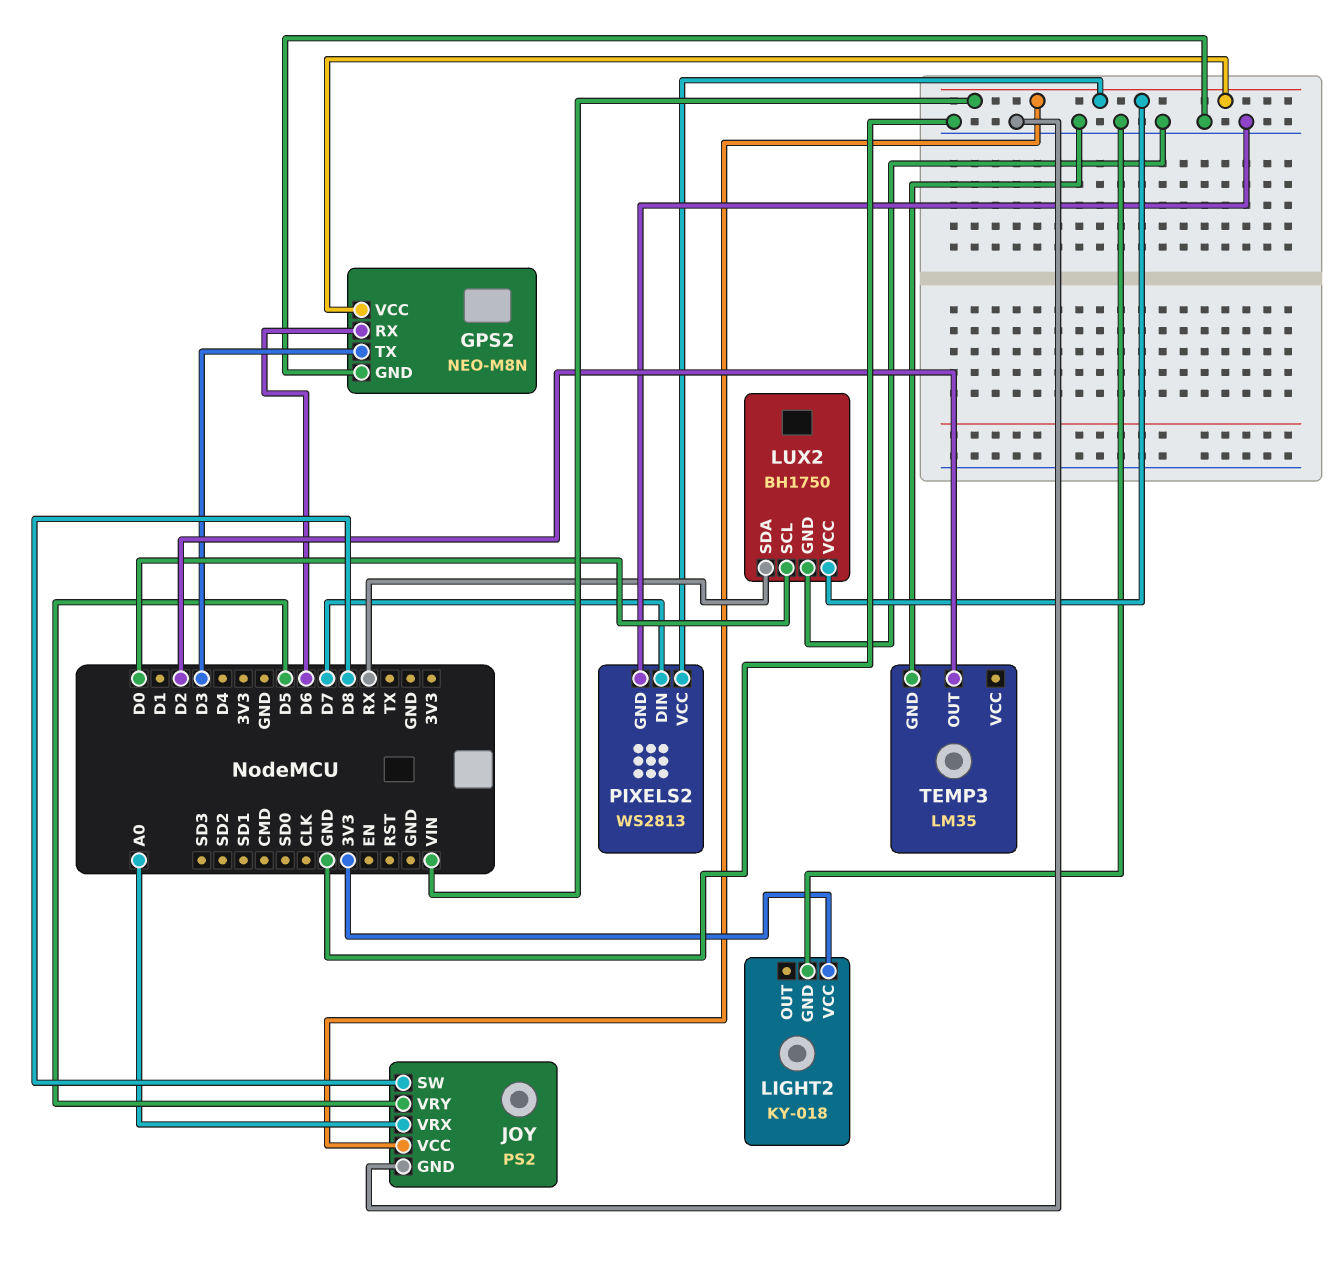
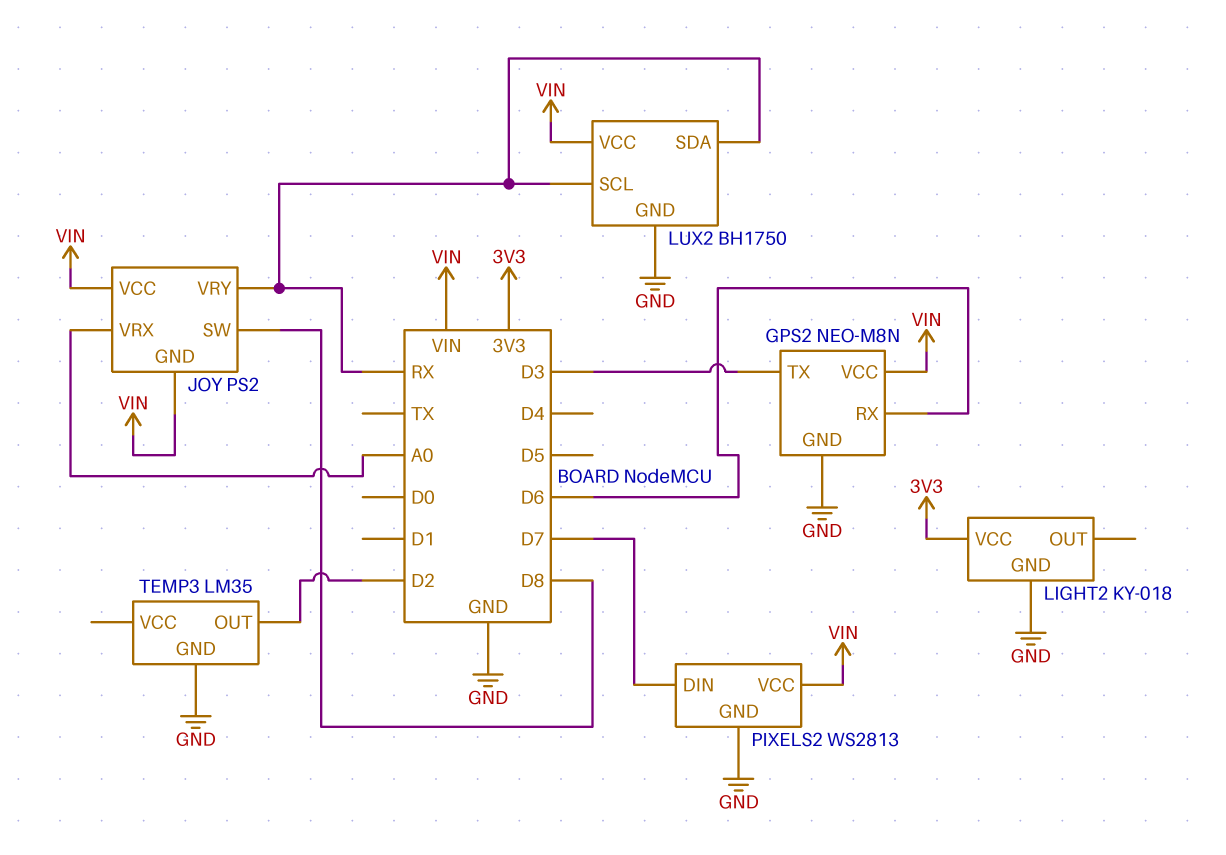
JOY pin GND: GND -> VIN
JOY pin VRY: D5 -> RX
LUX2 pin SCL: D0 -> RX

